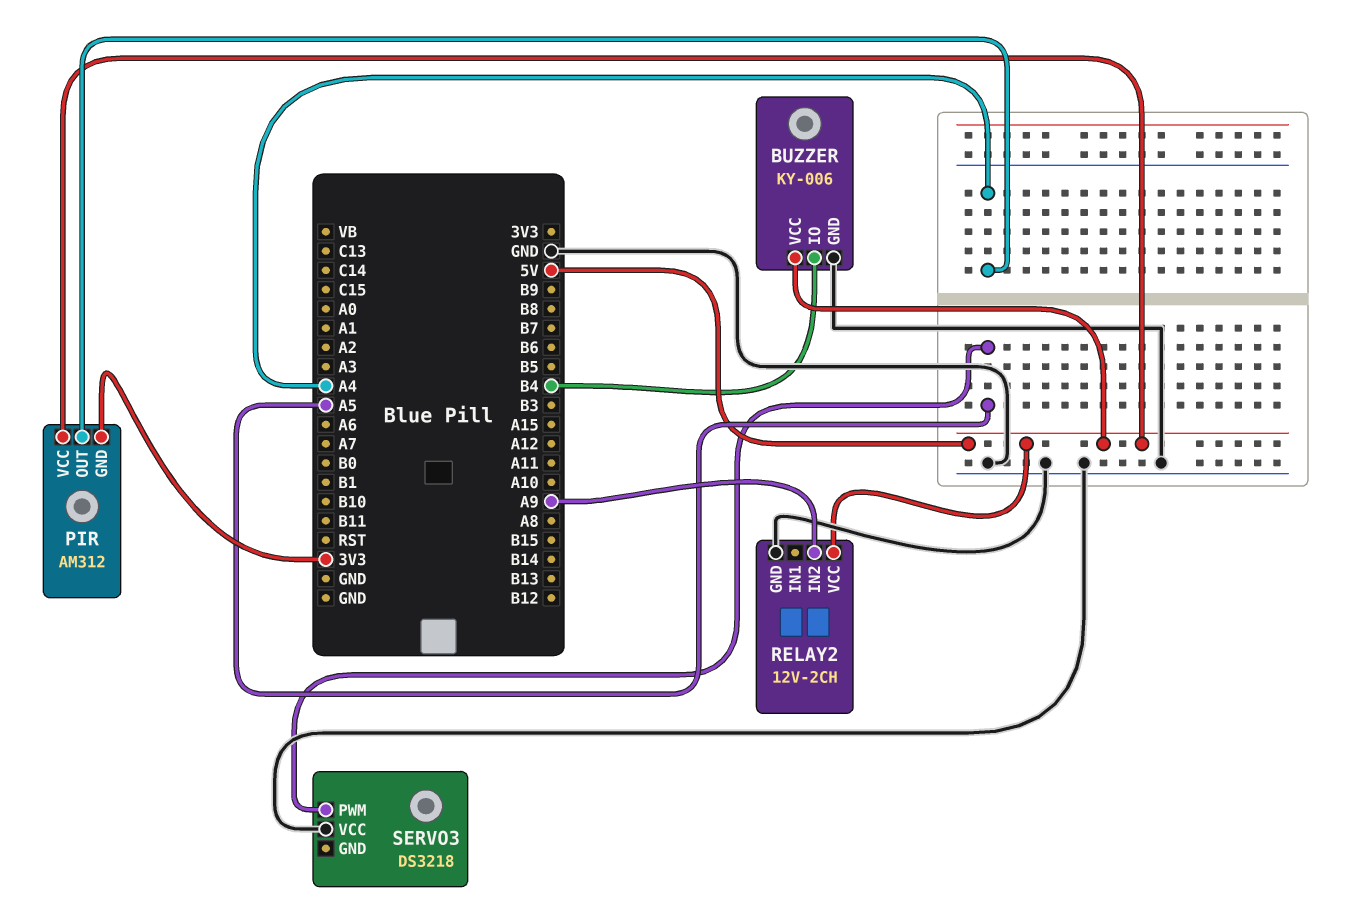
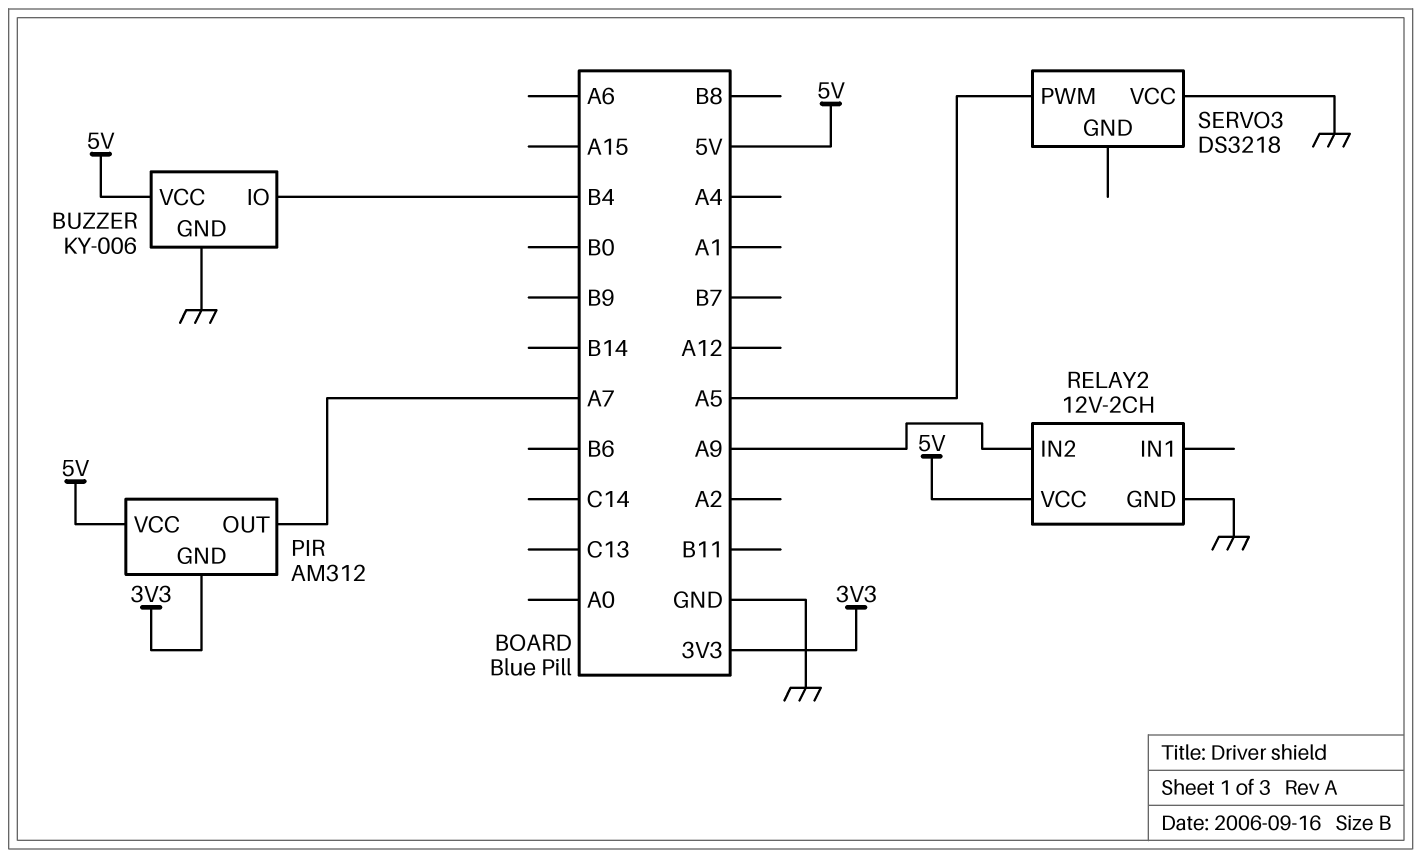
PIR pin OUT: A4 -> A7

